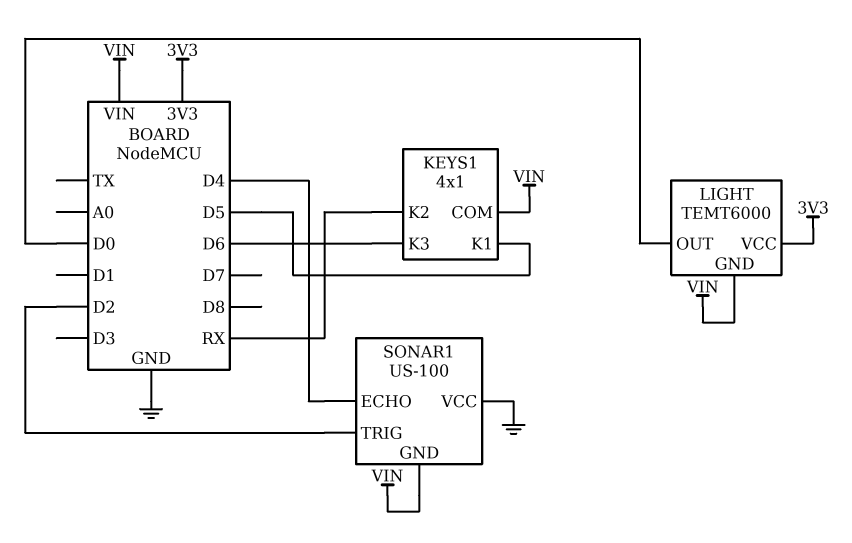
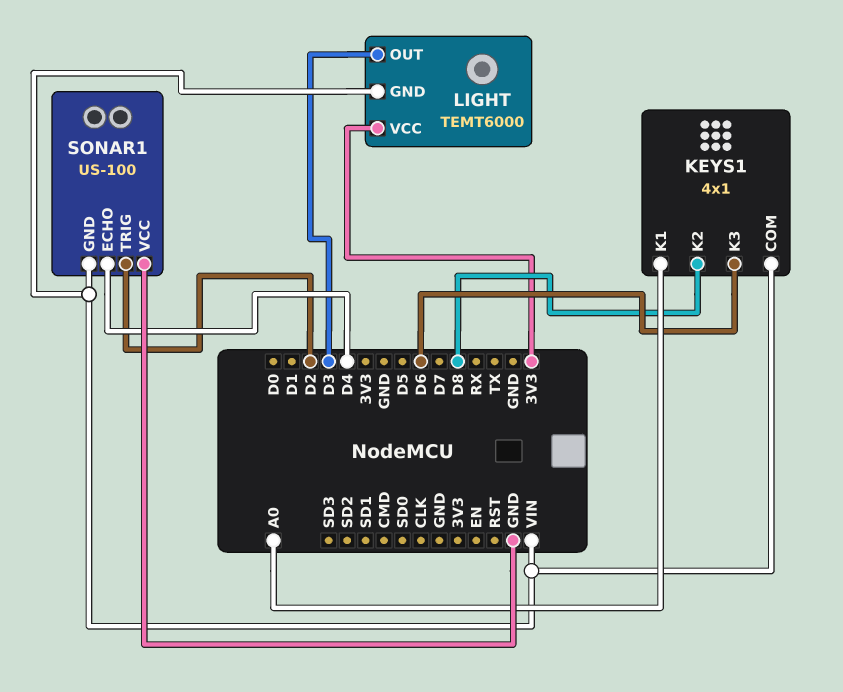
KEYS1 pin K1: D5 -> A0
KEYS1 pin K2: RX -> D8
LIGHT pin OUT: D0 -> D3

